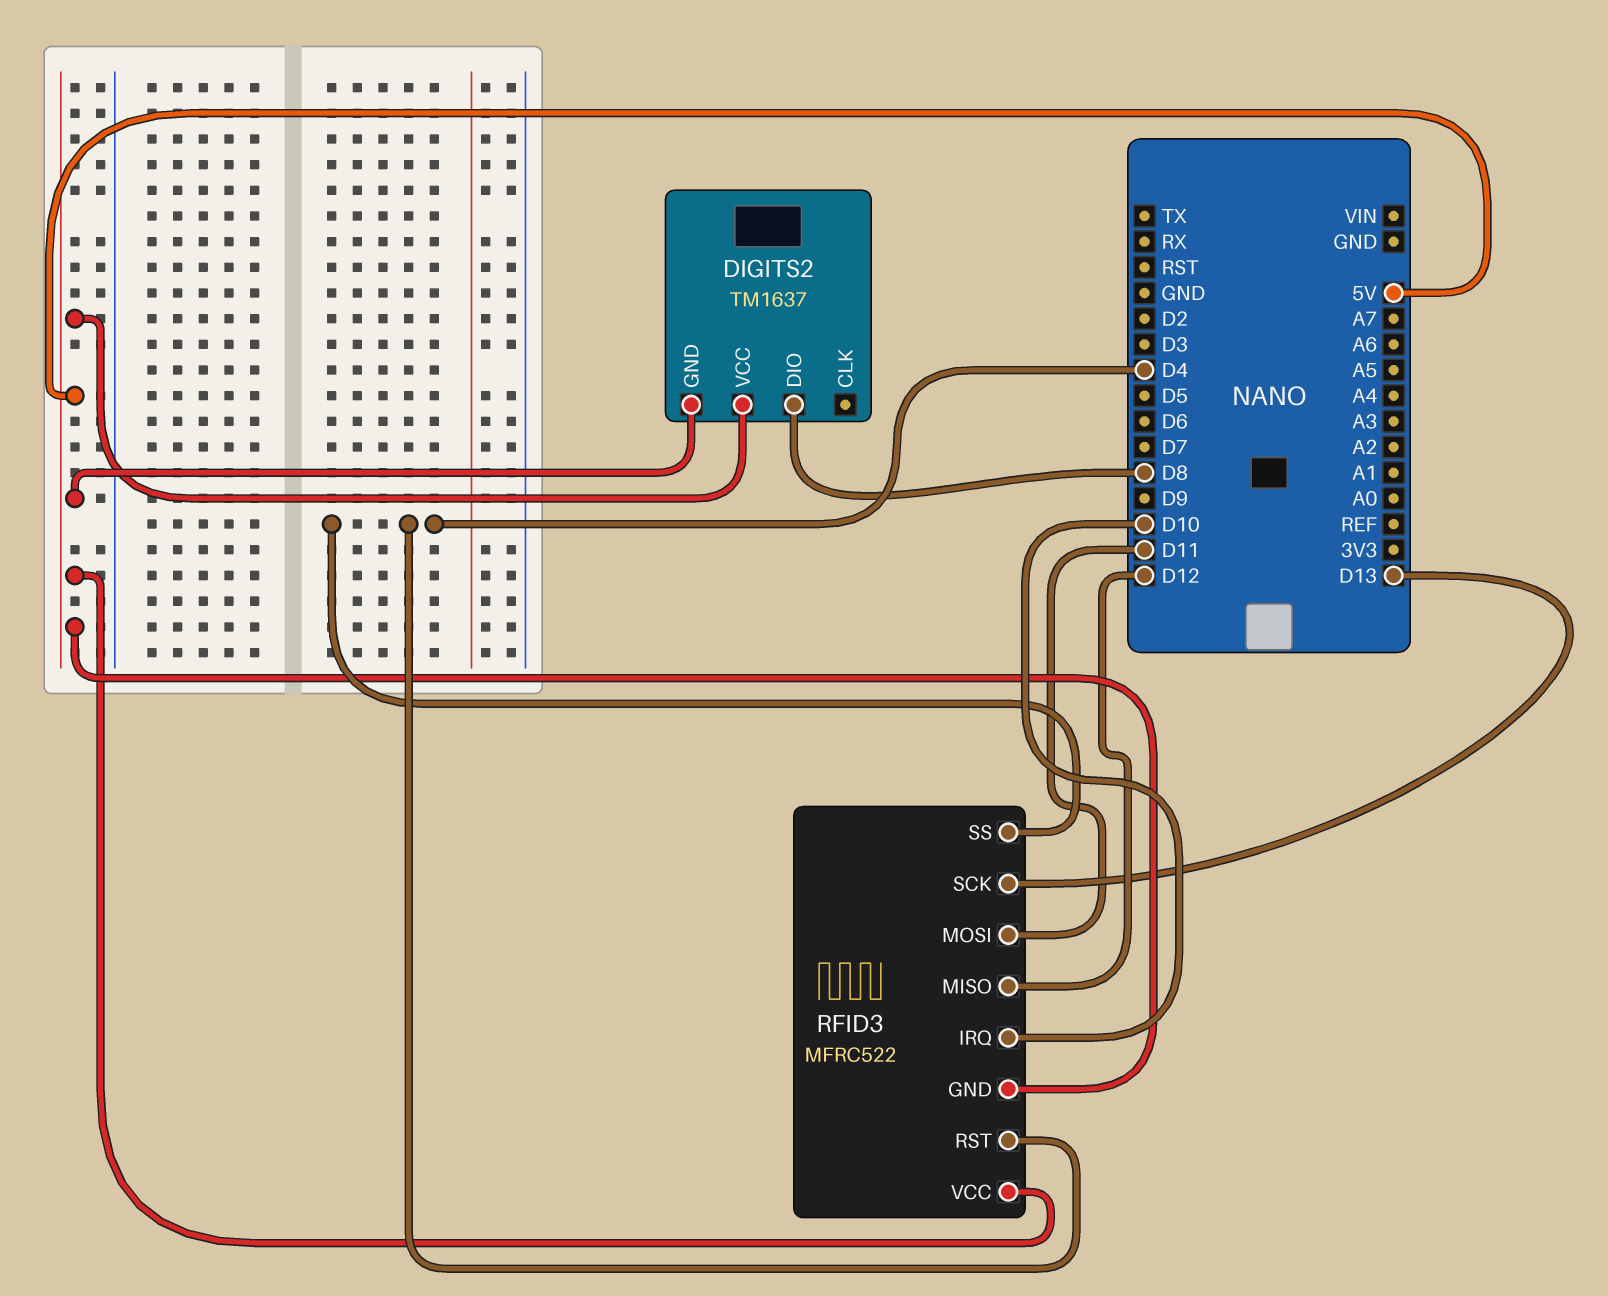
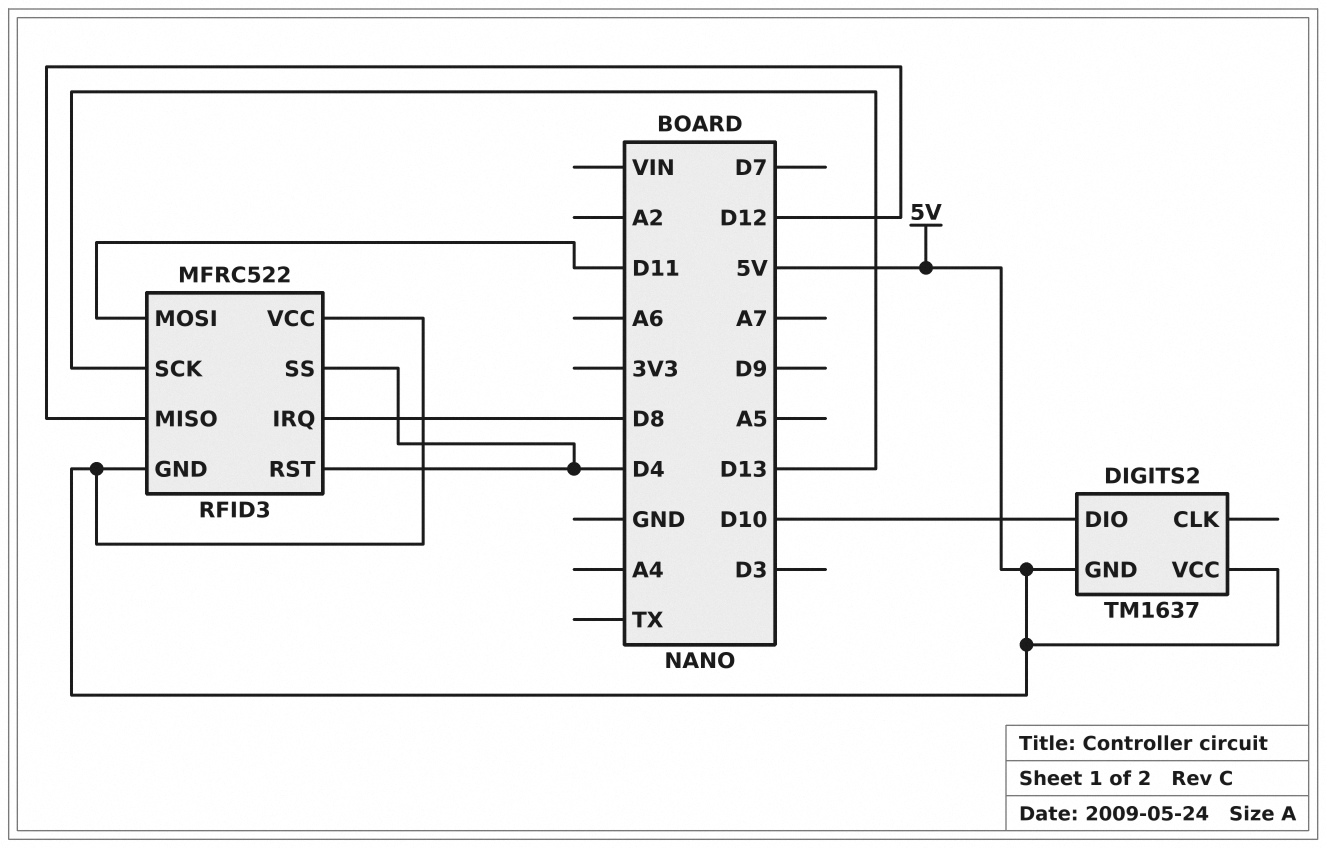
DIGITS2 pin DIO: D8 -> D10
RFID3 pin IRQ: D10 -> D8

